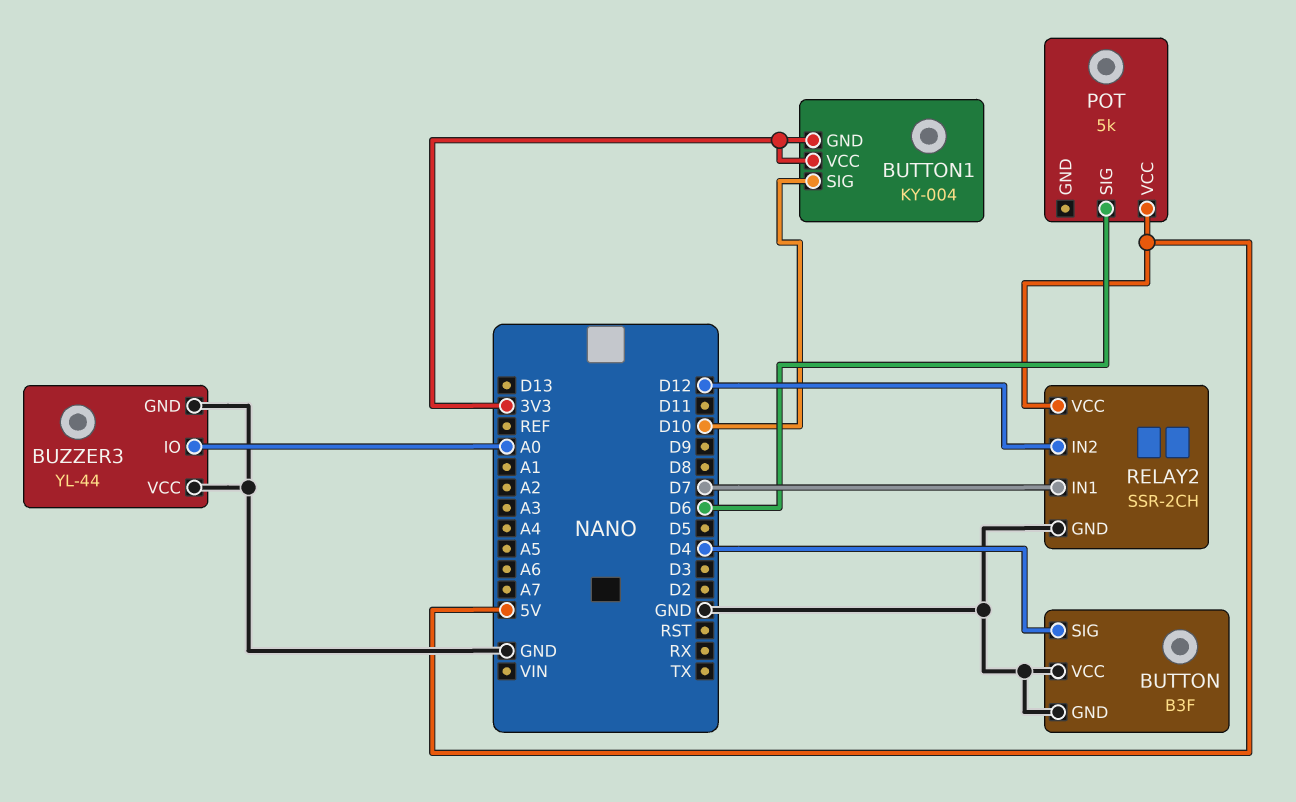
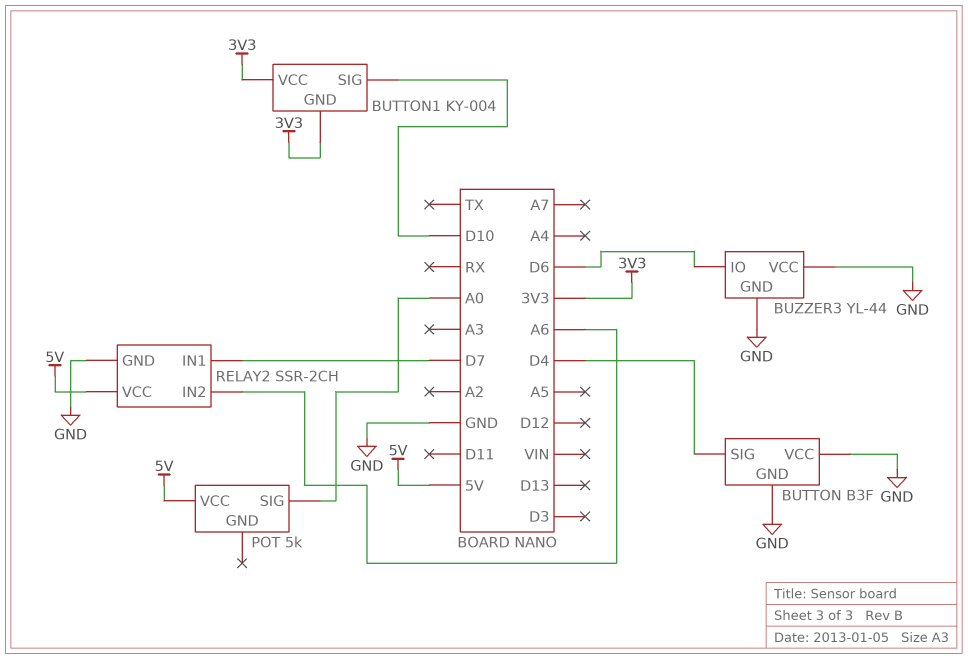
BUZZER3 pin IO: A0 -> D6
POT pin SIG: D6 -> A0
RELAY2 pin IN2: D12 -> A6

